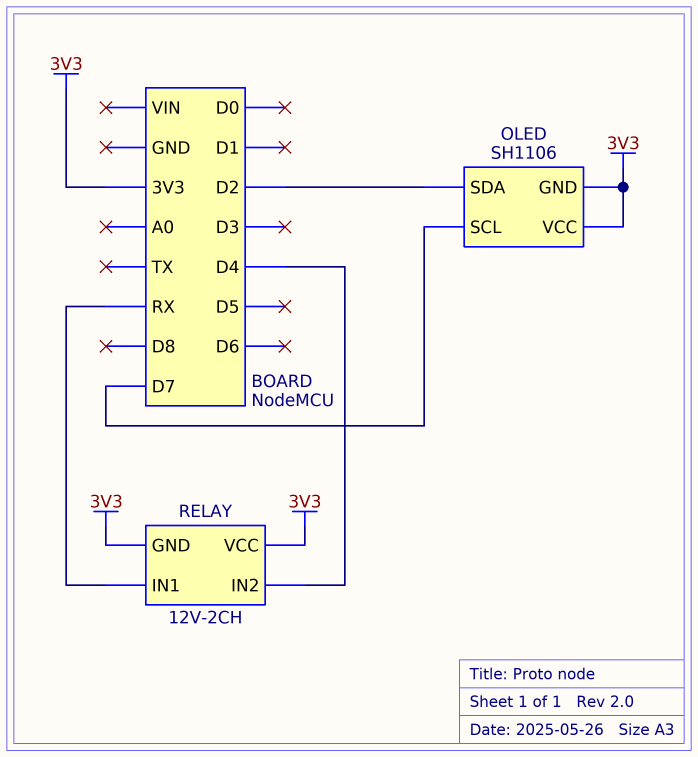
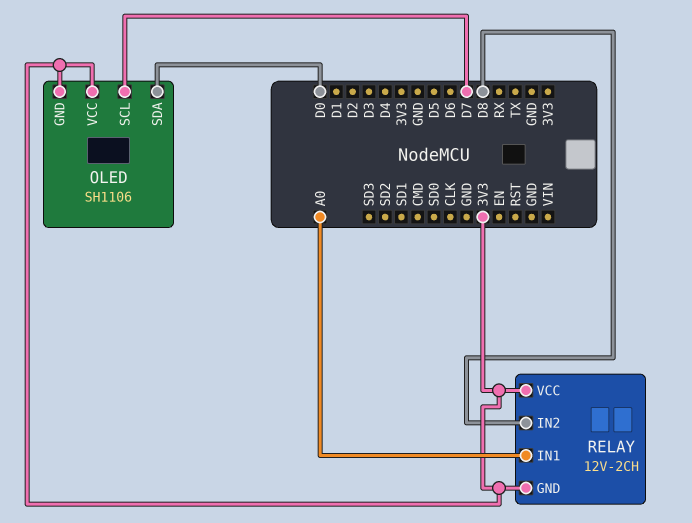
OLED pin SDA: D2 -> D0
RELAY pin IN1: RX -> A0
RELAY pin IN2: D4 -> D8

